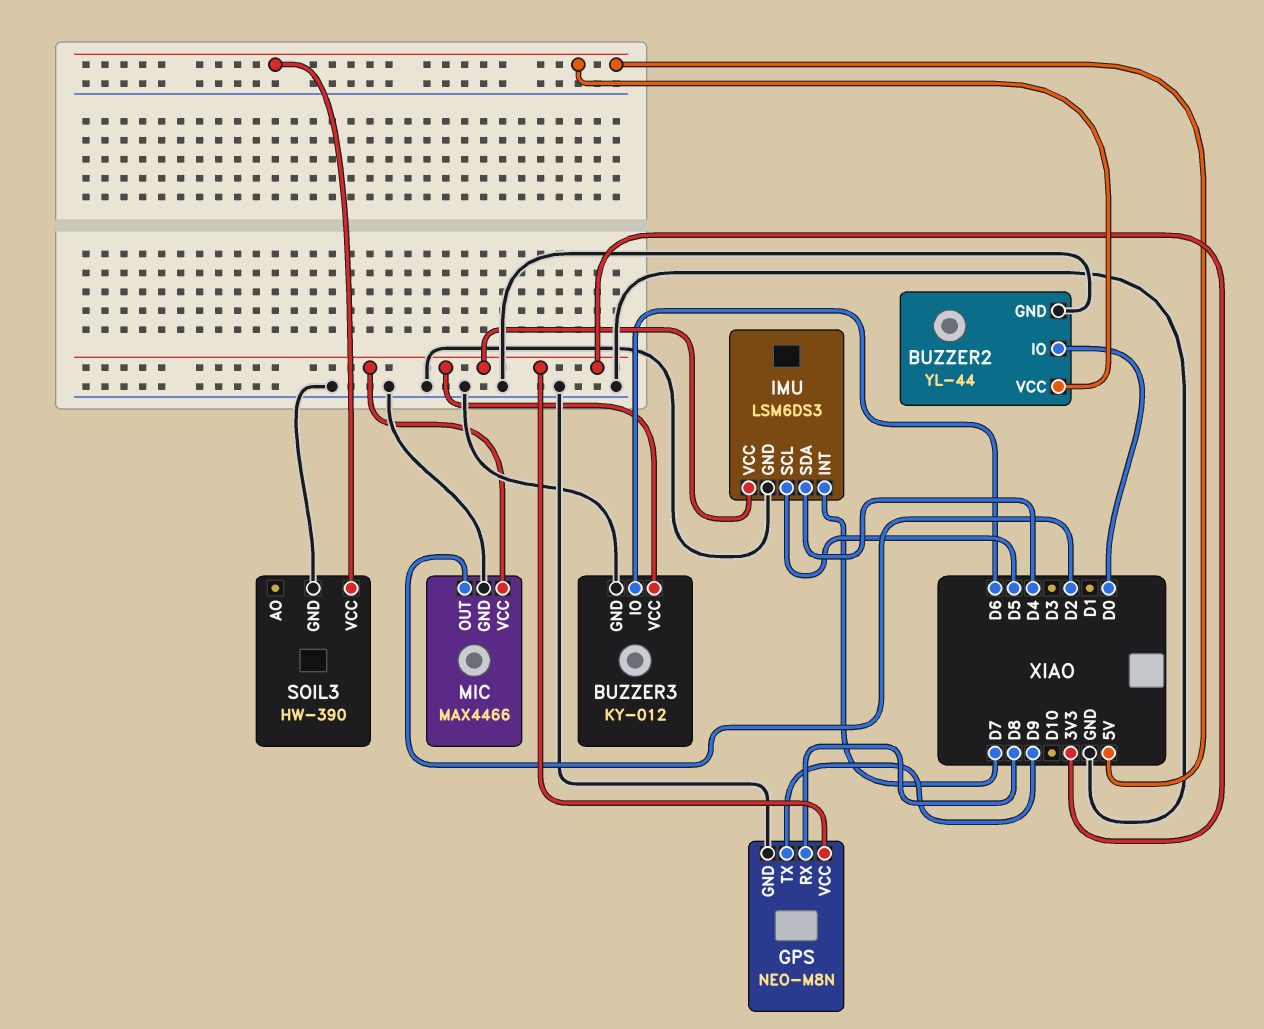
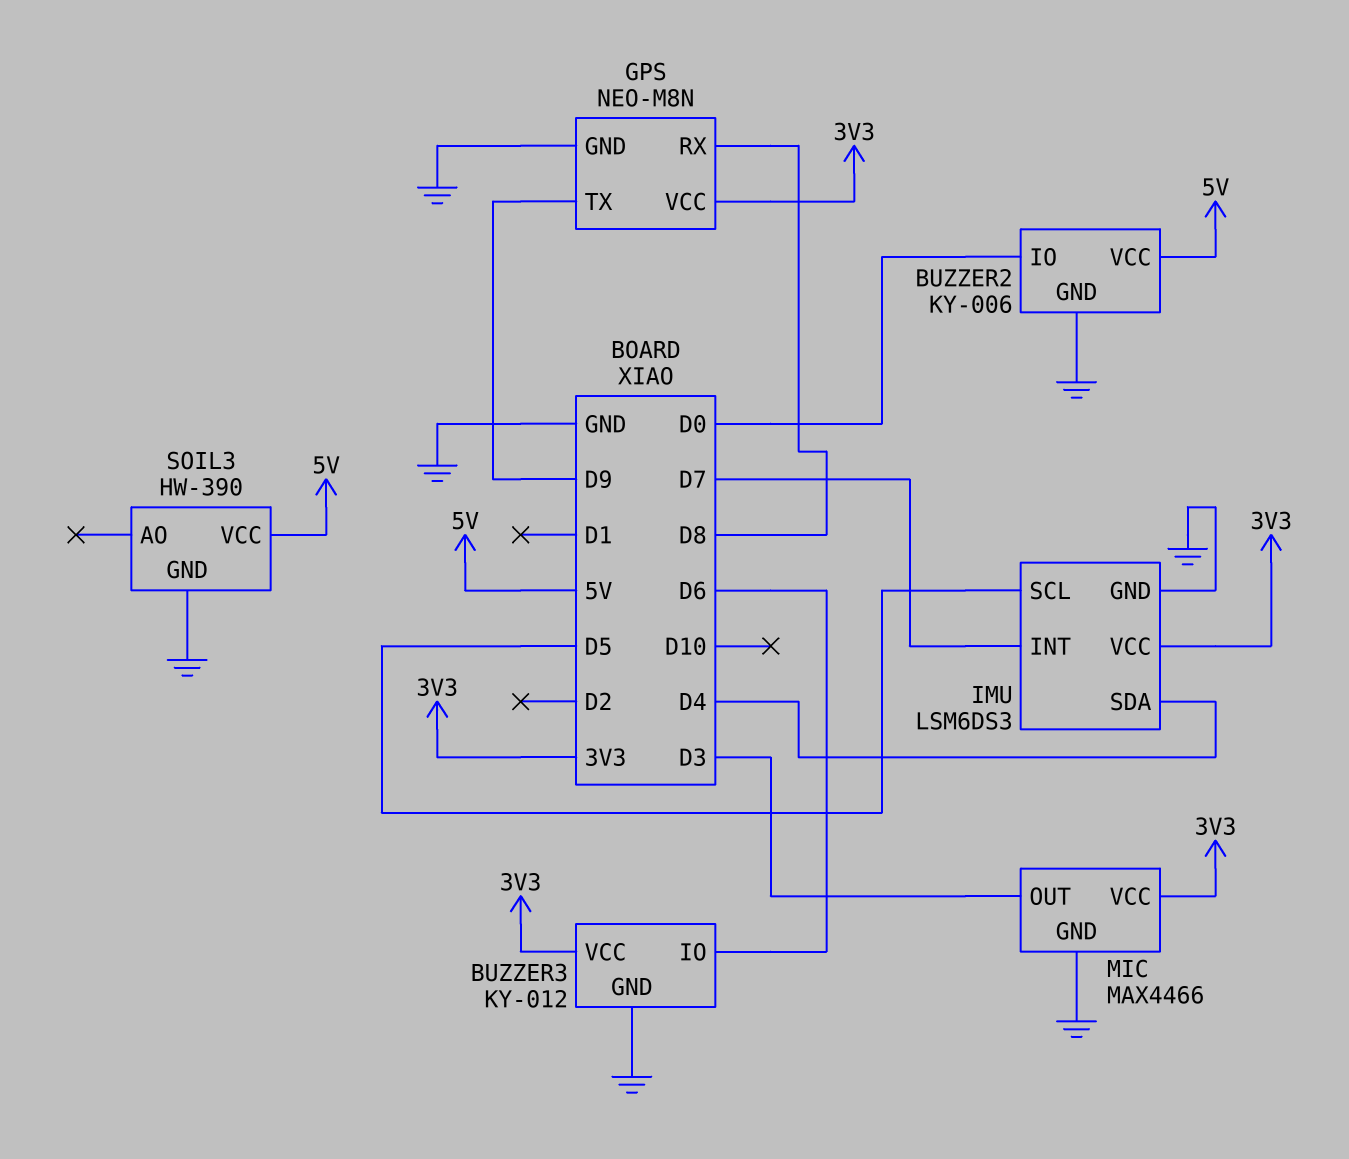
BUZZER2: YL-44 -> KY-006
MIC pin OUT: D2 -> D3

